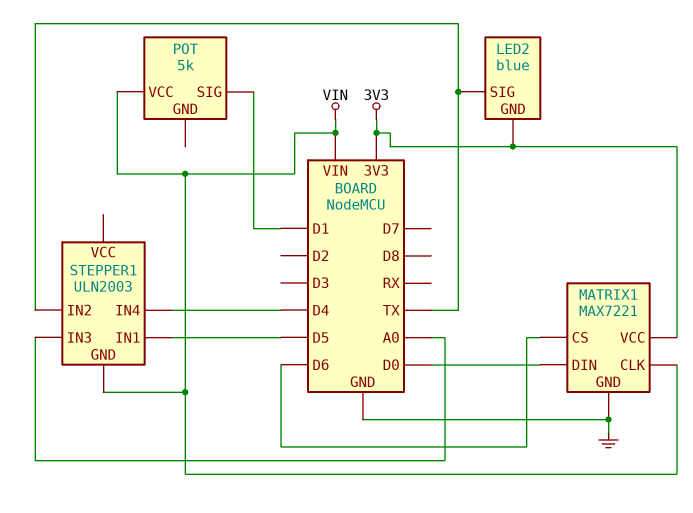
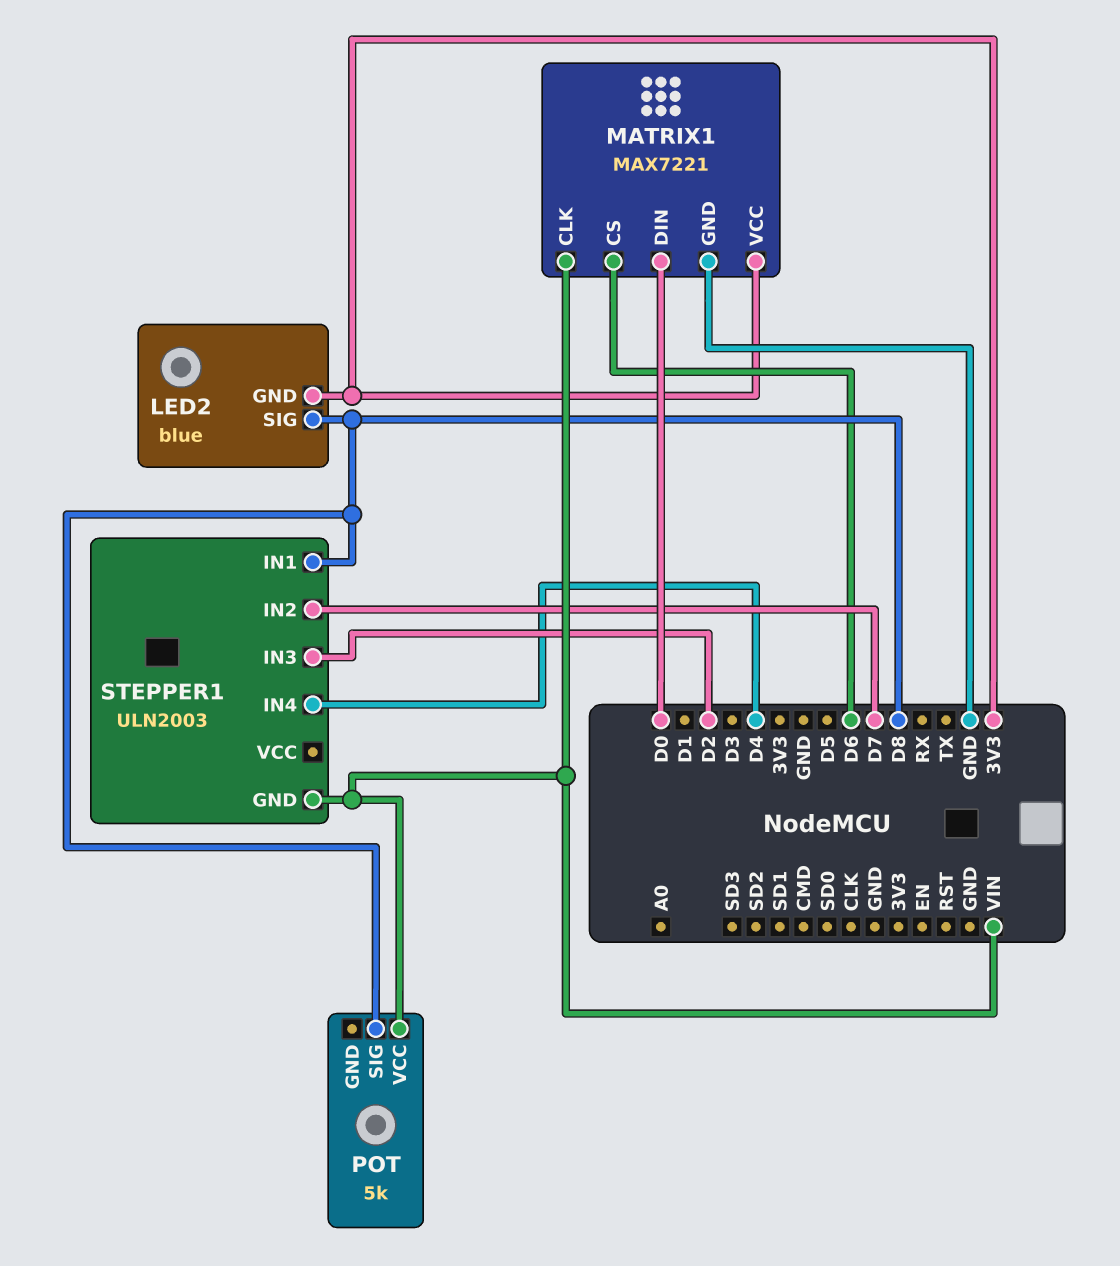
LED2 pin SIG: TX -> D8
POT pin SIG: D1 -> D8
STEPPER1 pin IN1: D5 -> D8
STEPPER1 pin IN2: TX -> D7
STEPPER1 pin IN3: A0 -> D2

